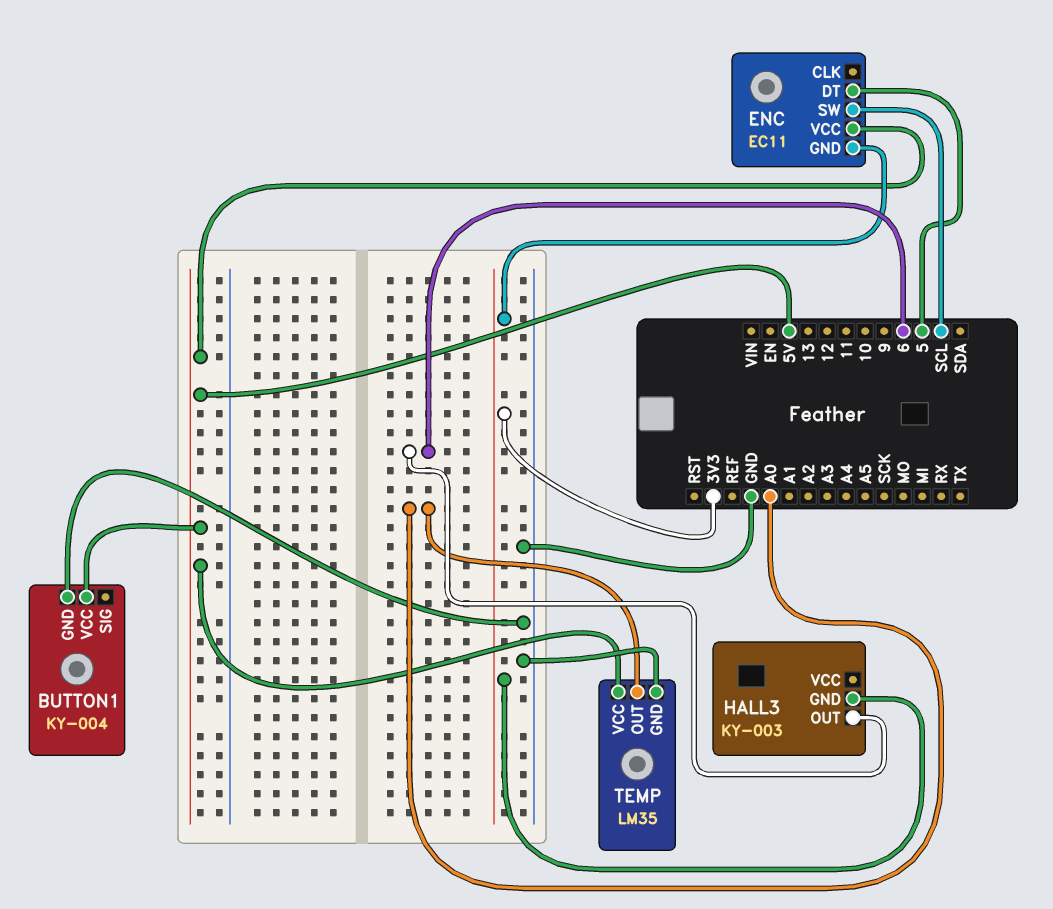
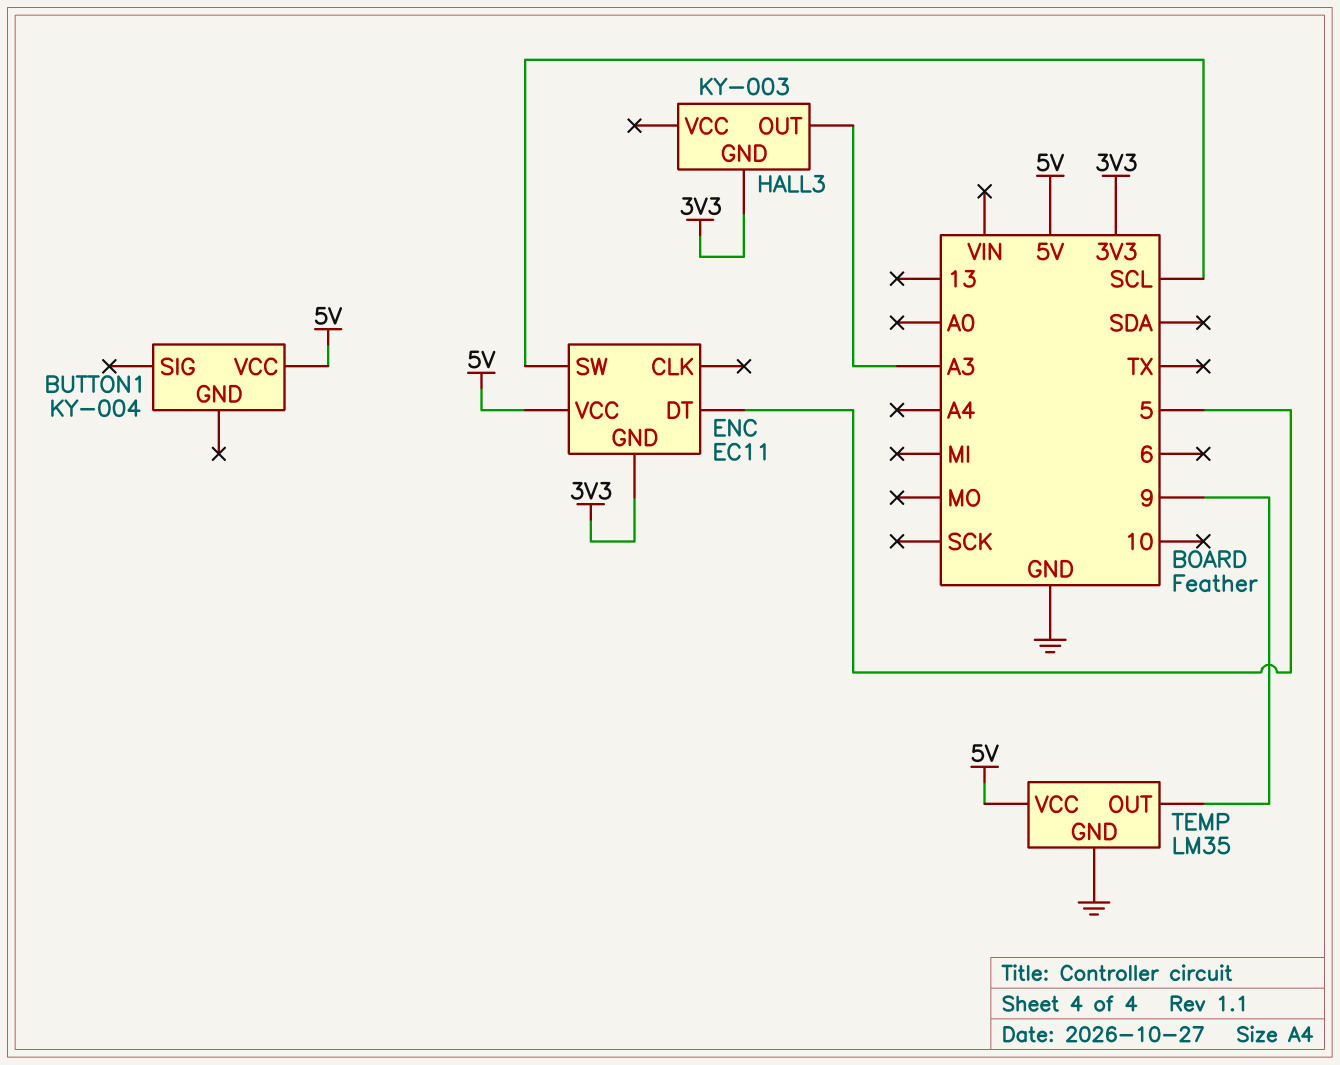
BUTTON1 pin GND: GND -> none
HALL3 pin OUT: 6 -> A3
TEMP pin OUT: A0 -> 9

